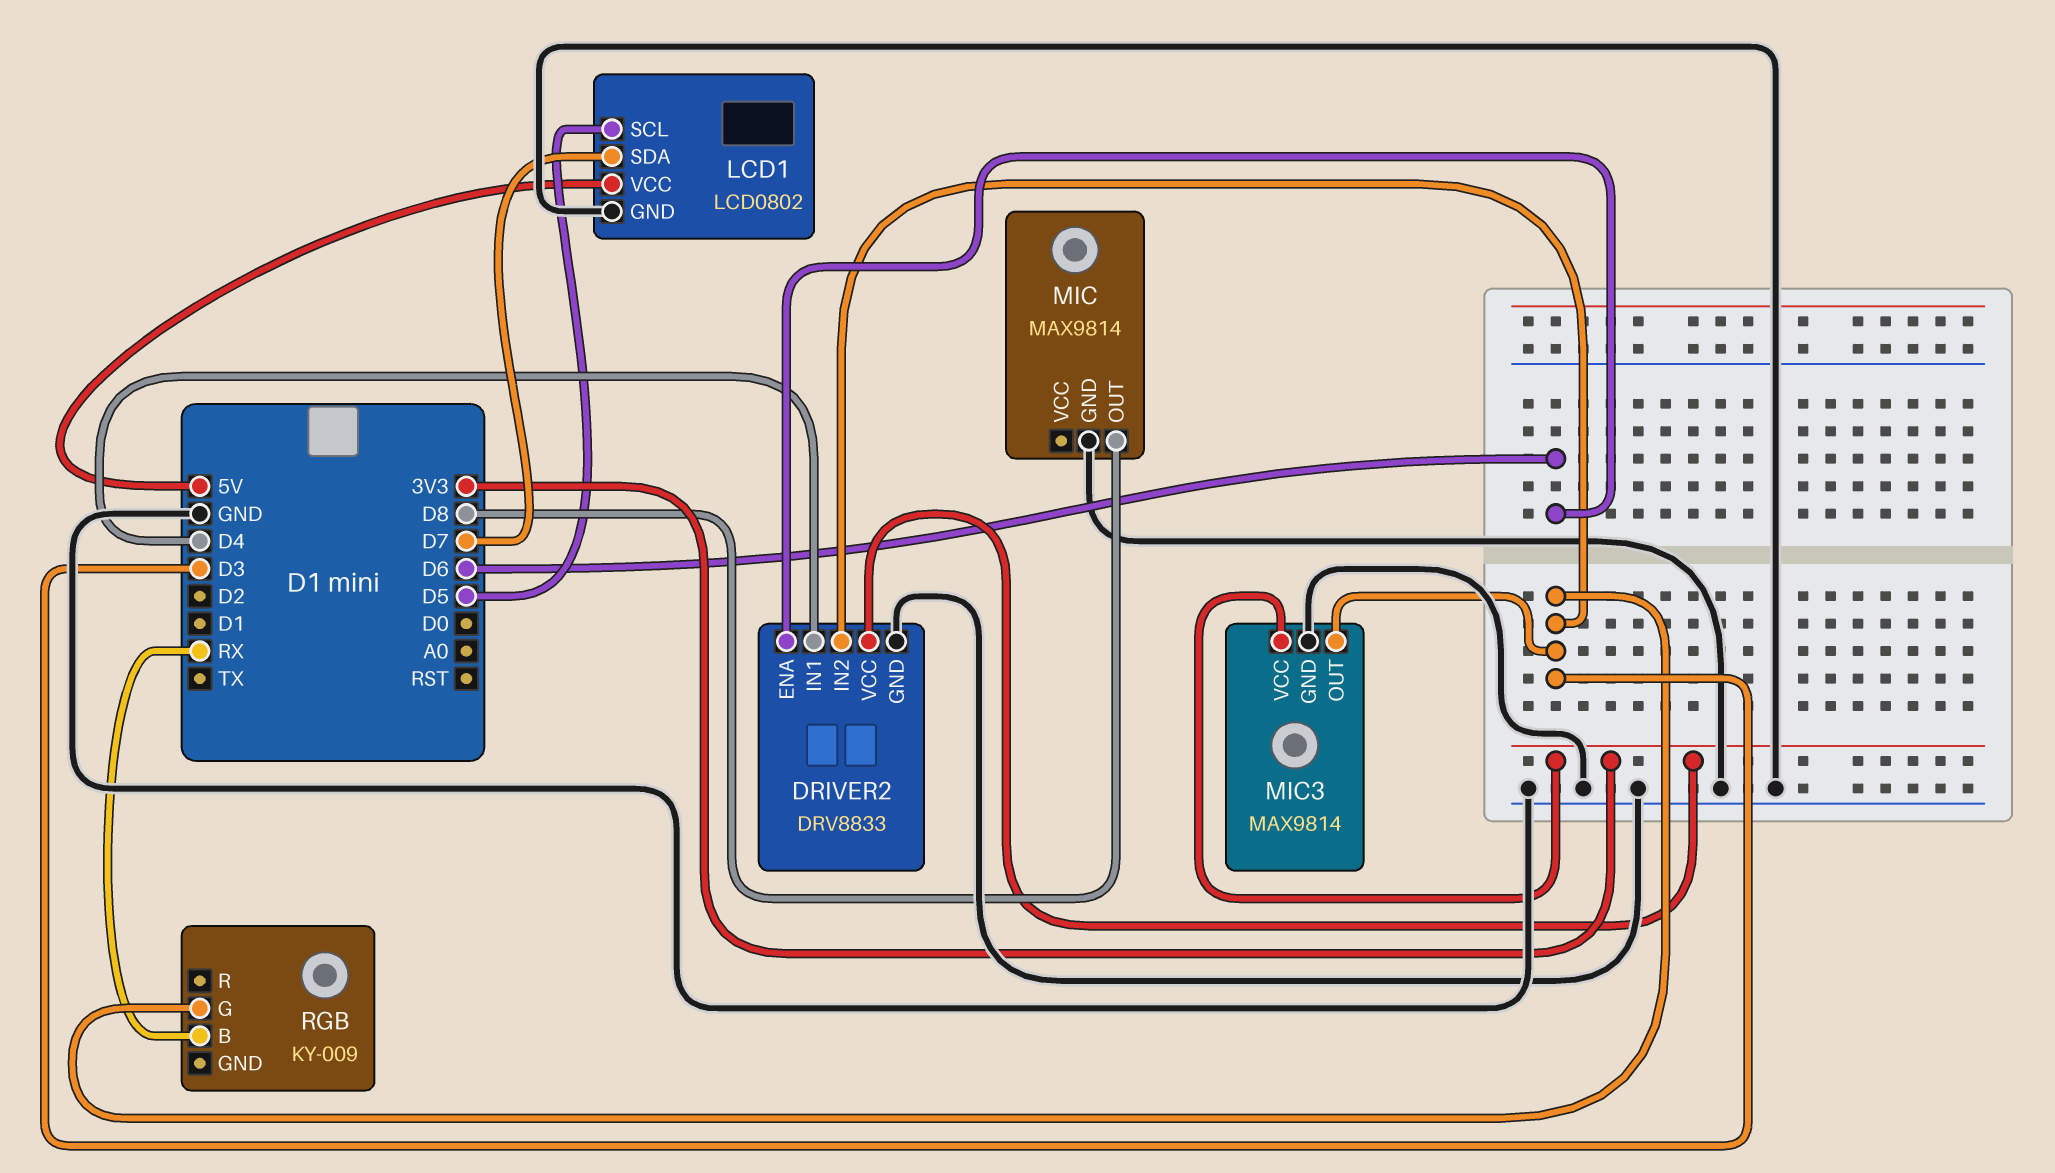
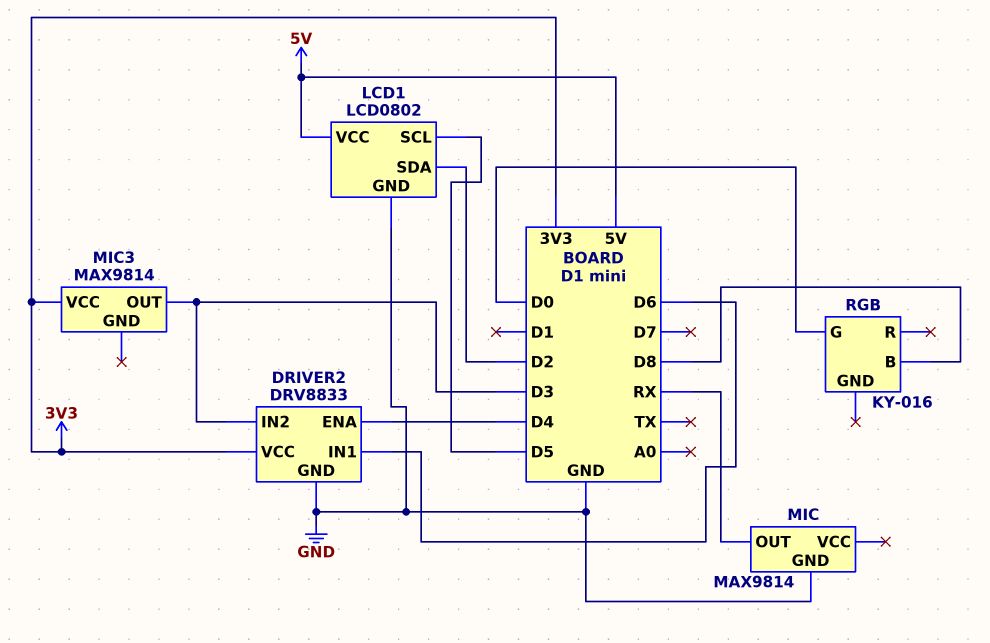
DRIVER2 pin ENA: D6 -> D4
DRIVER2 pin IN1: D4 -> D6
LCD1 pin SDA: D7 -> D2
MIC pin OUT: D8 -> RX
MIC3 pin GND: GND -> none
RGB: KY-009 -> KY-016
RGB pin B: RX -> D8
RGB pin G: D3 -> D0

